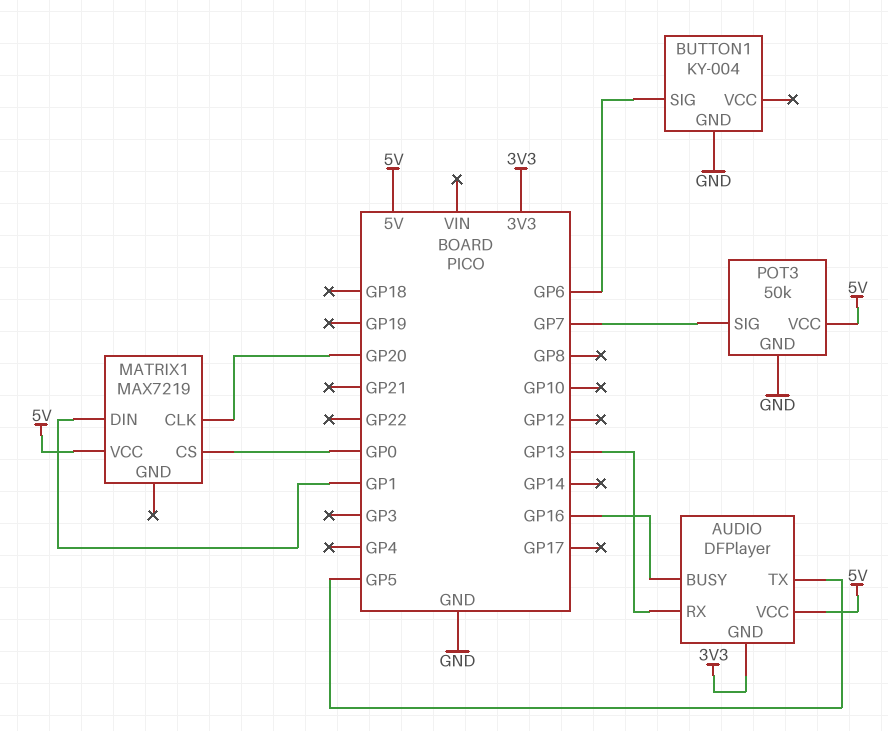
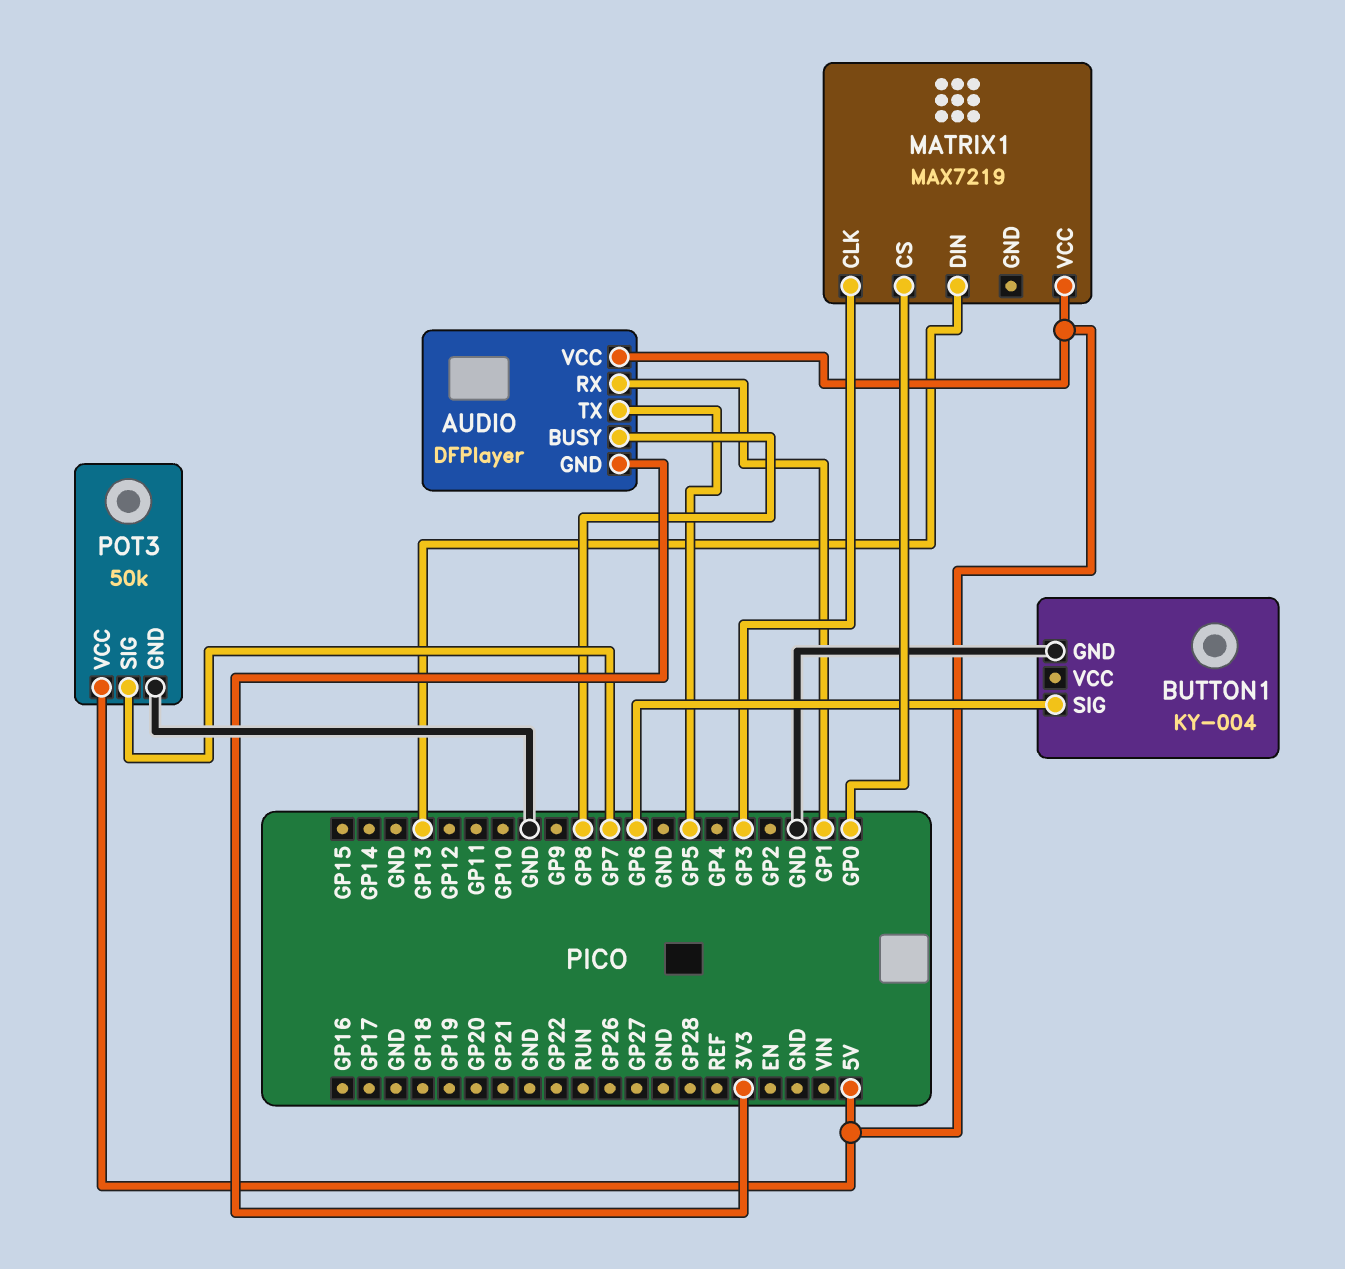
AUDIO pin BUSY: GP16 -> GP8
AUDIO pin RX: GP13 -> GP1
MATRIX1 pin CLK: GP20 -> GP3
MATRIX1 pin DIN: GP1 -> GP13

